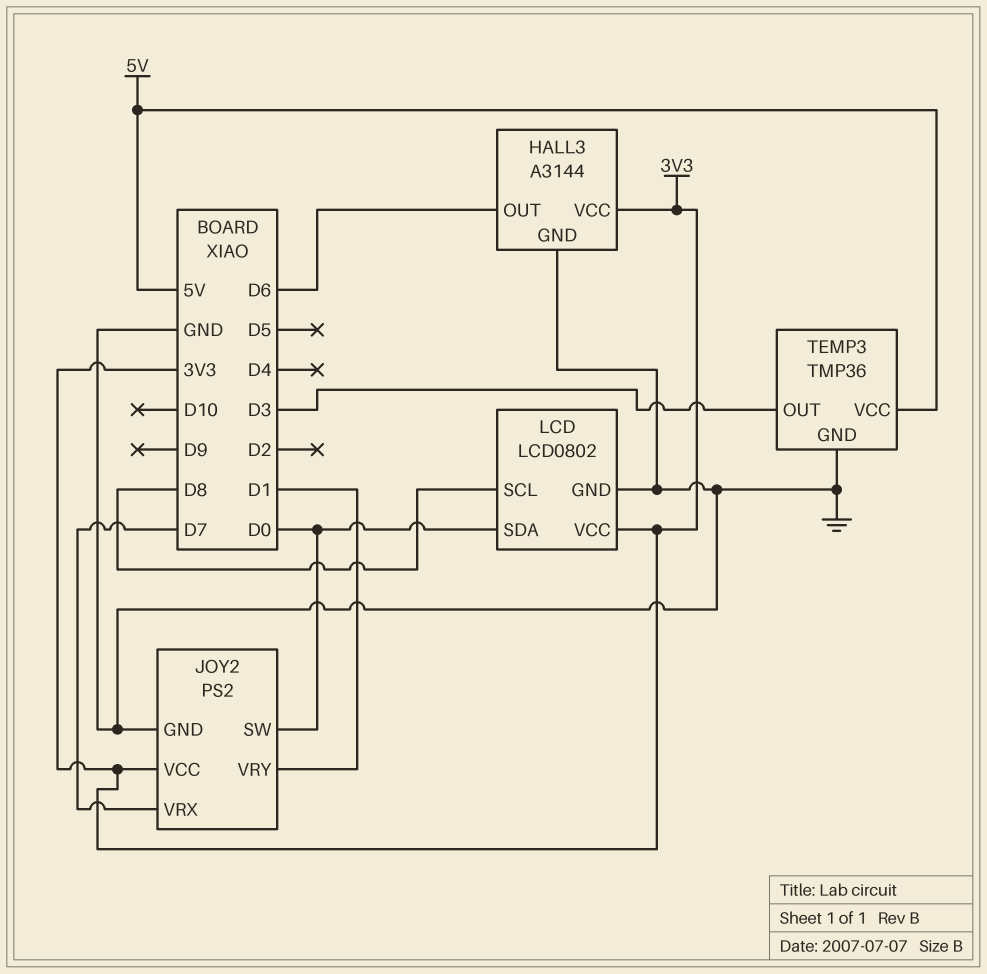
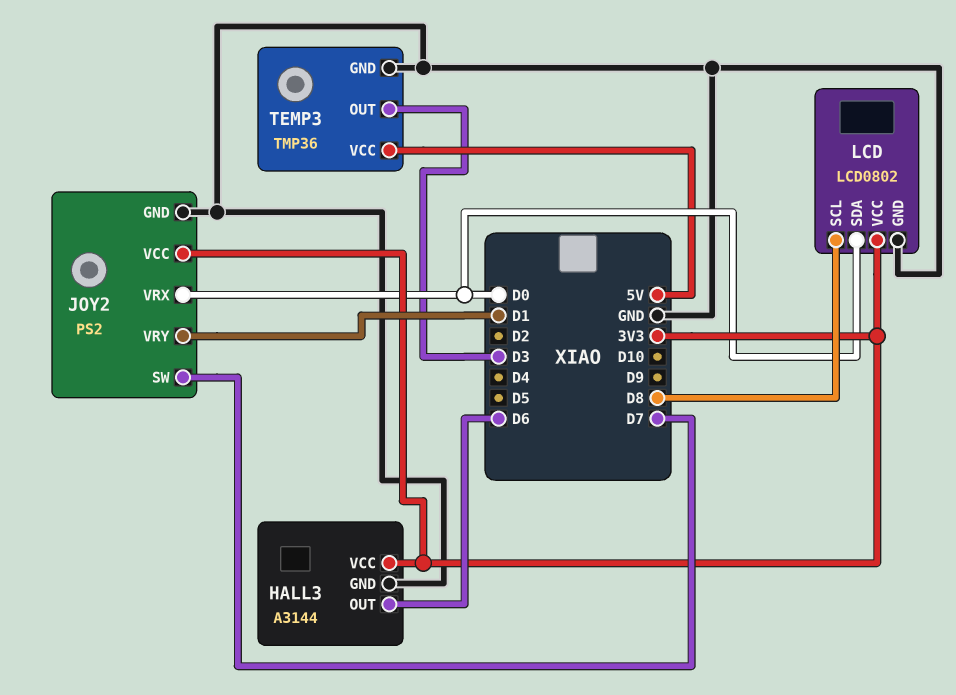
JOY2 pin SW: D0 -> D7
JOY2 pin VRX: D7 -> D0

